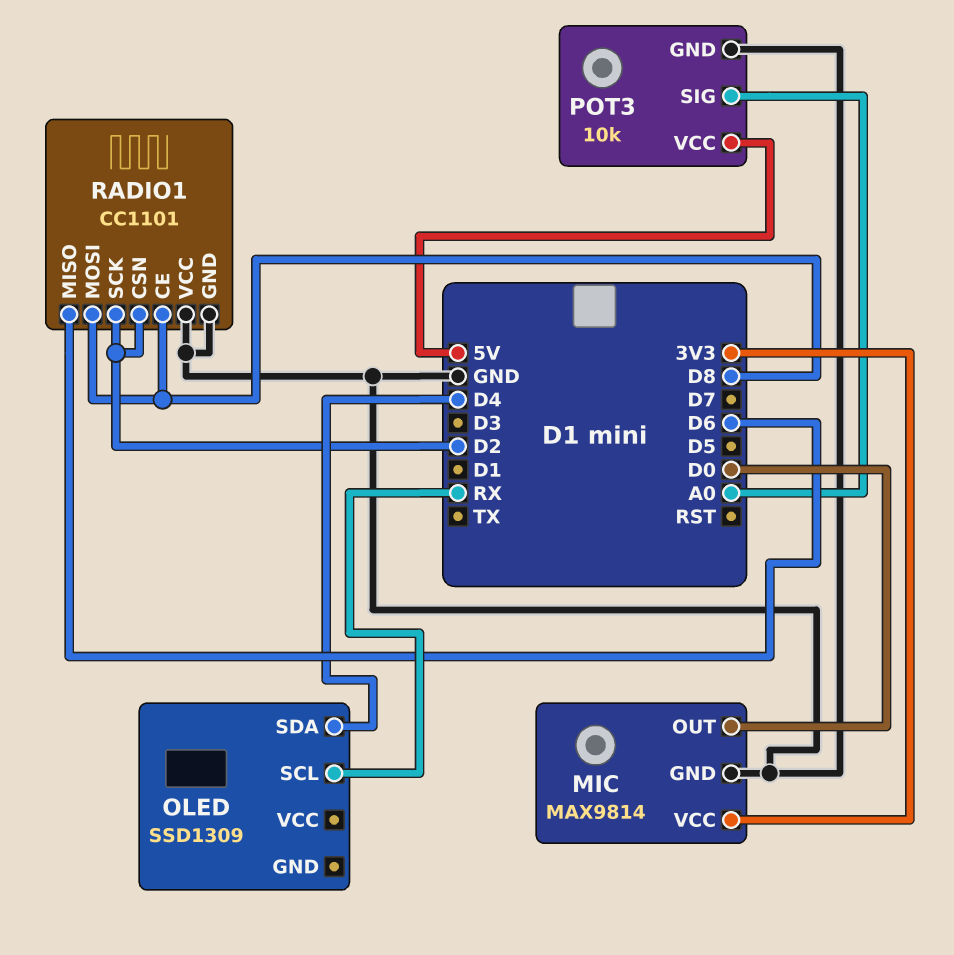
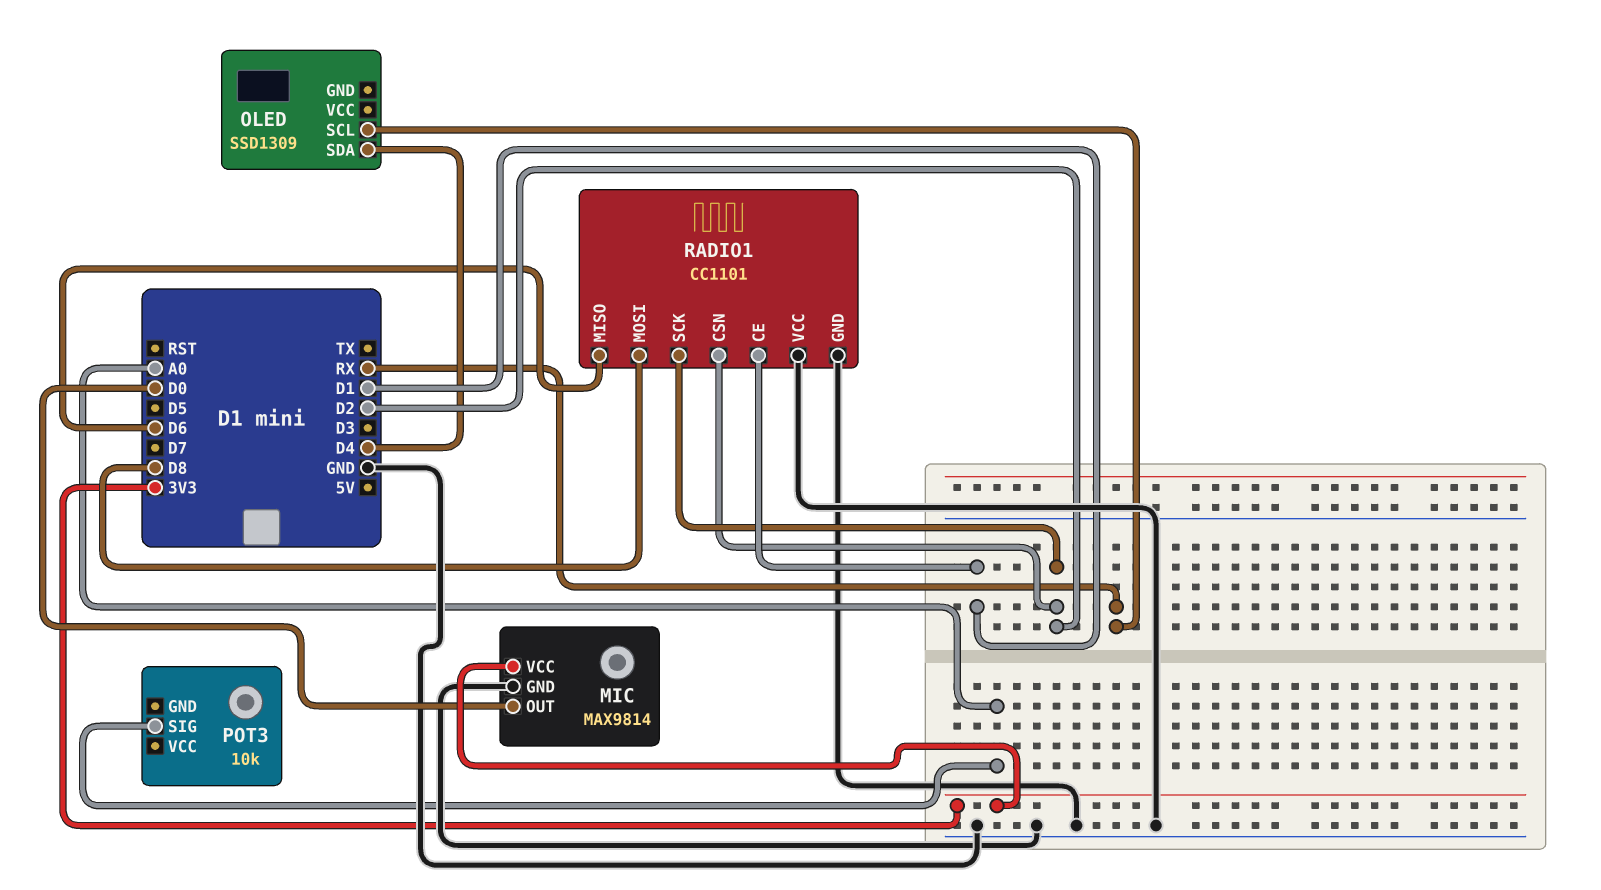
POT3 pin GND: GND -> none
POT3 pin VCC: 5V -> none
RADIO1 pin CE: D8 -> D1

